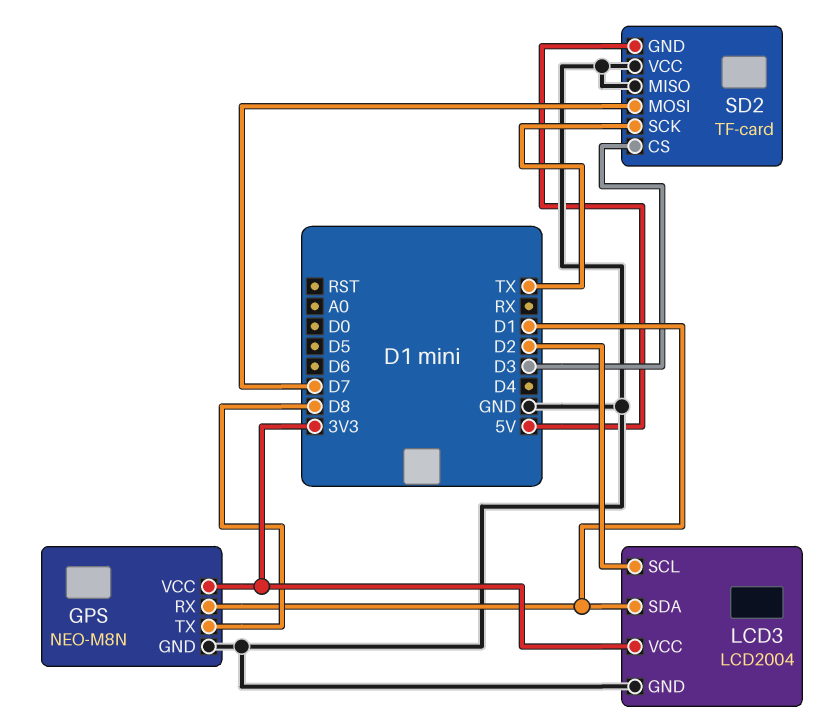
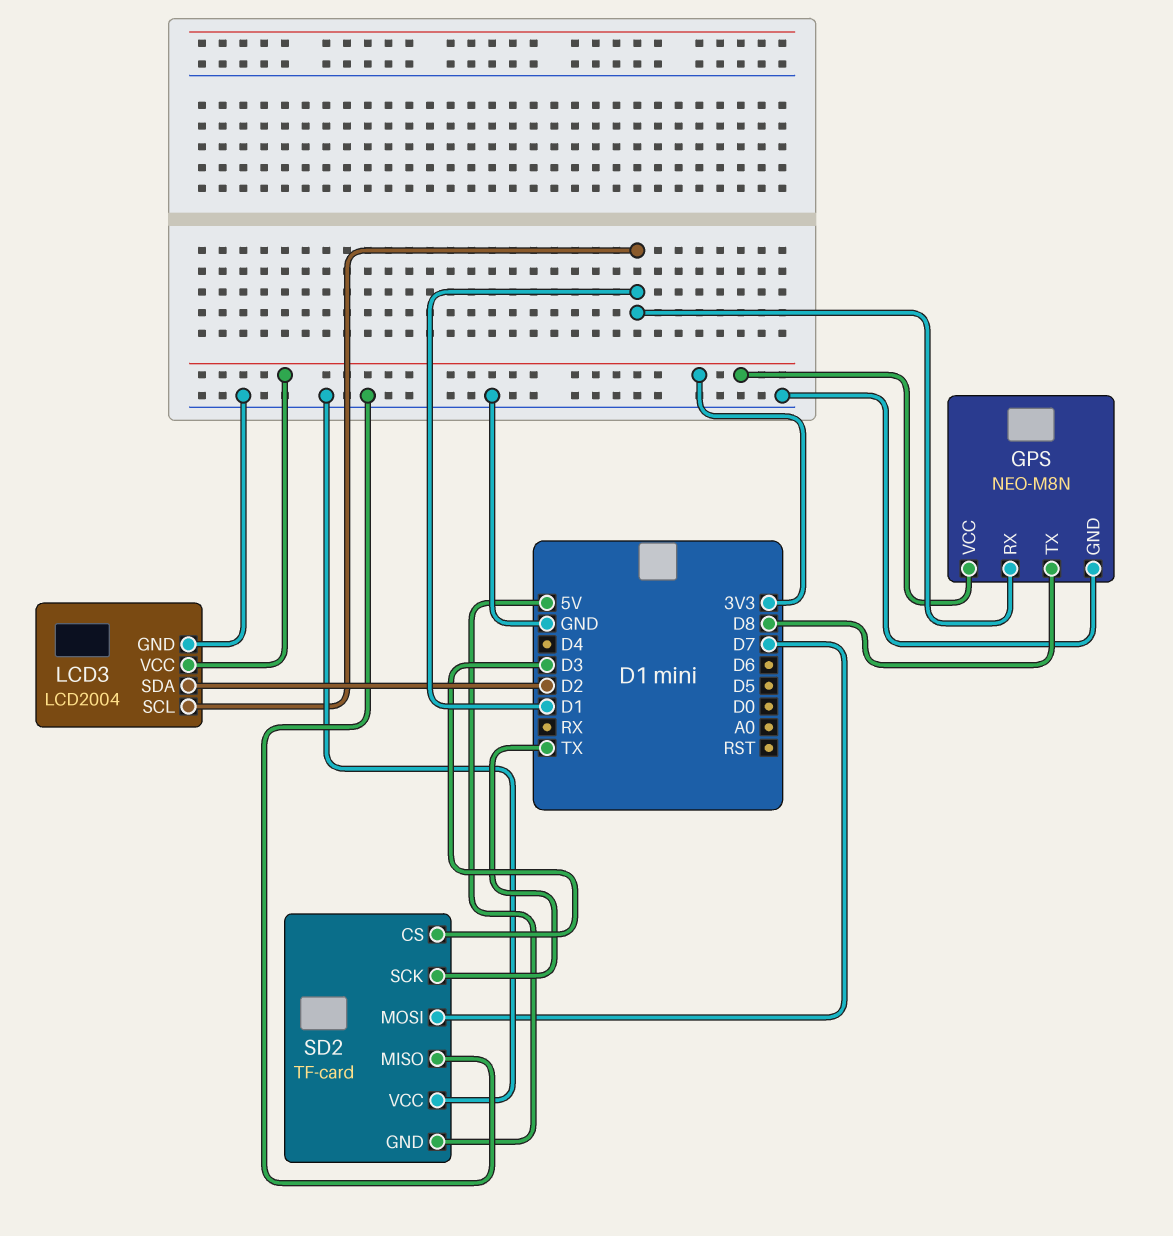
LCD3 pin SCL: D2 -> D1
LCD3 pin SDA: D1 -> D2

